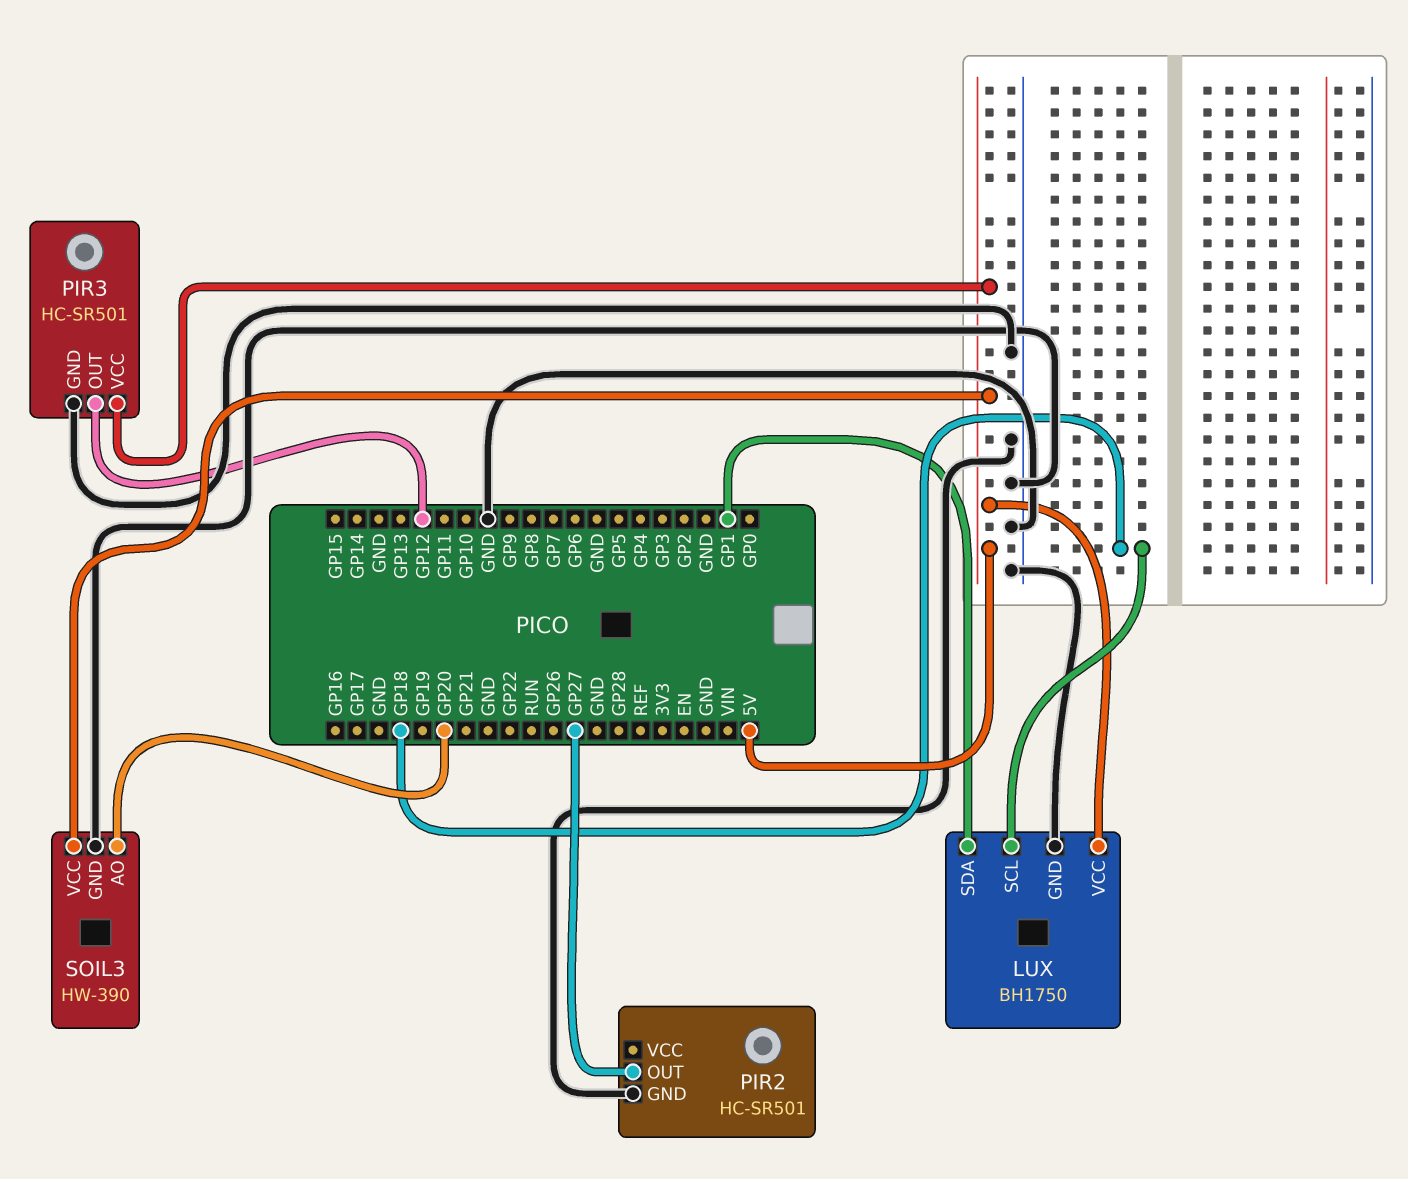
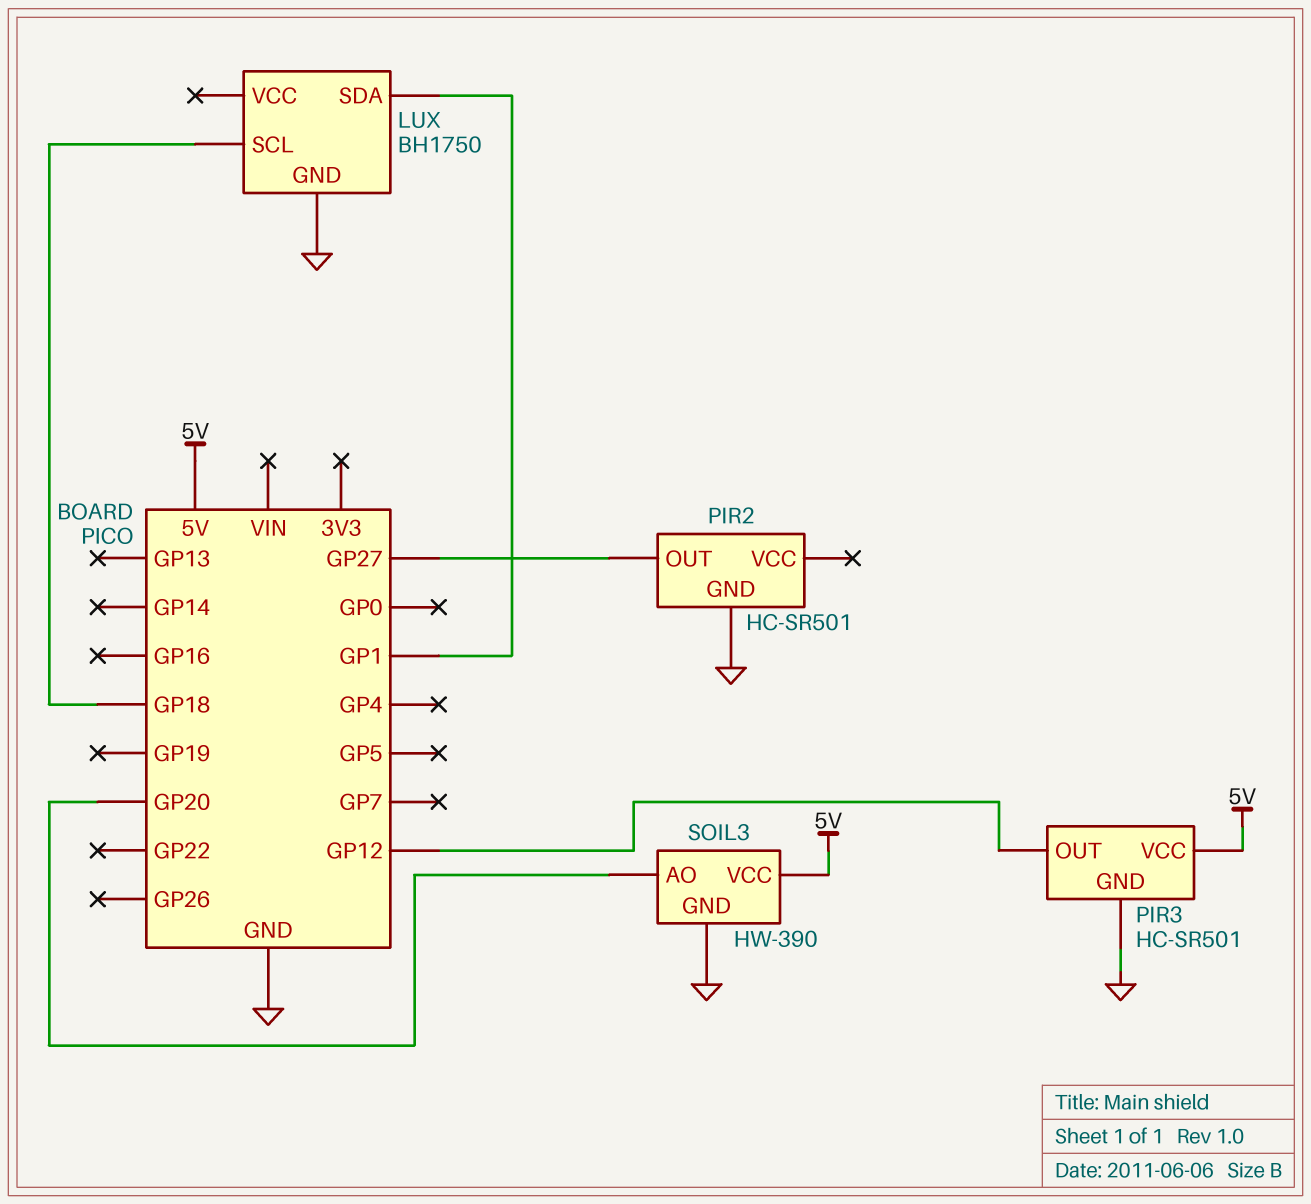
LUX pin VCC: 5V -> none

